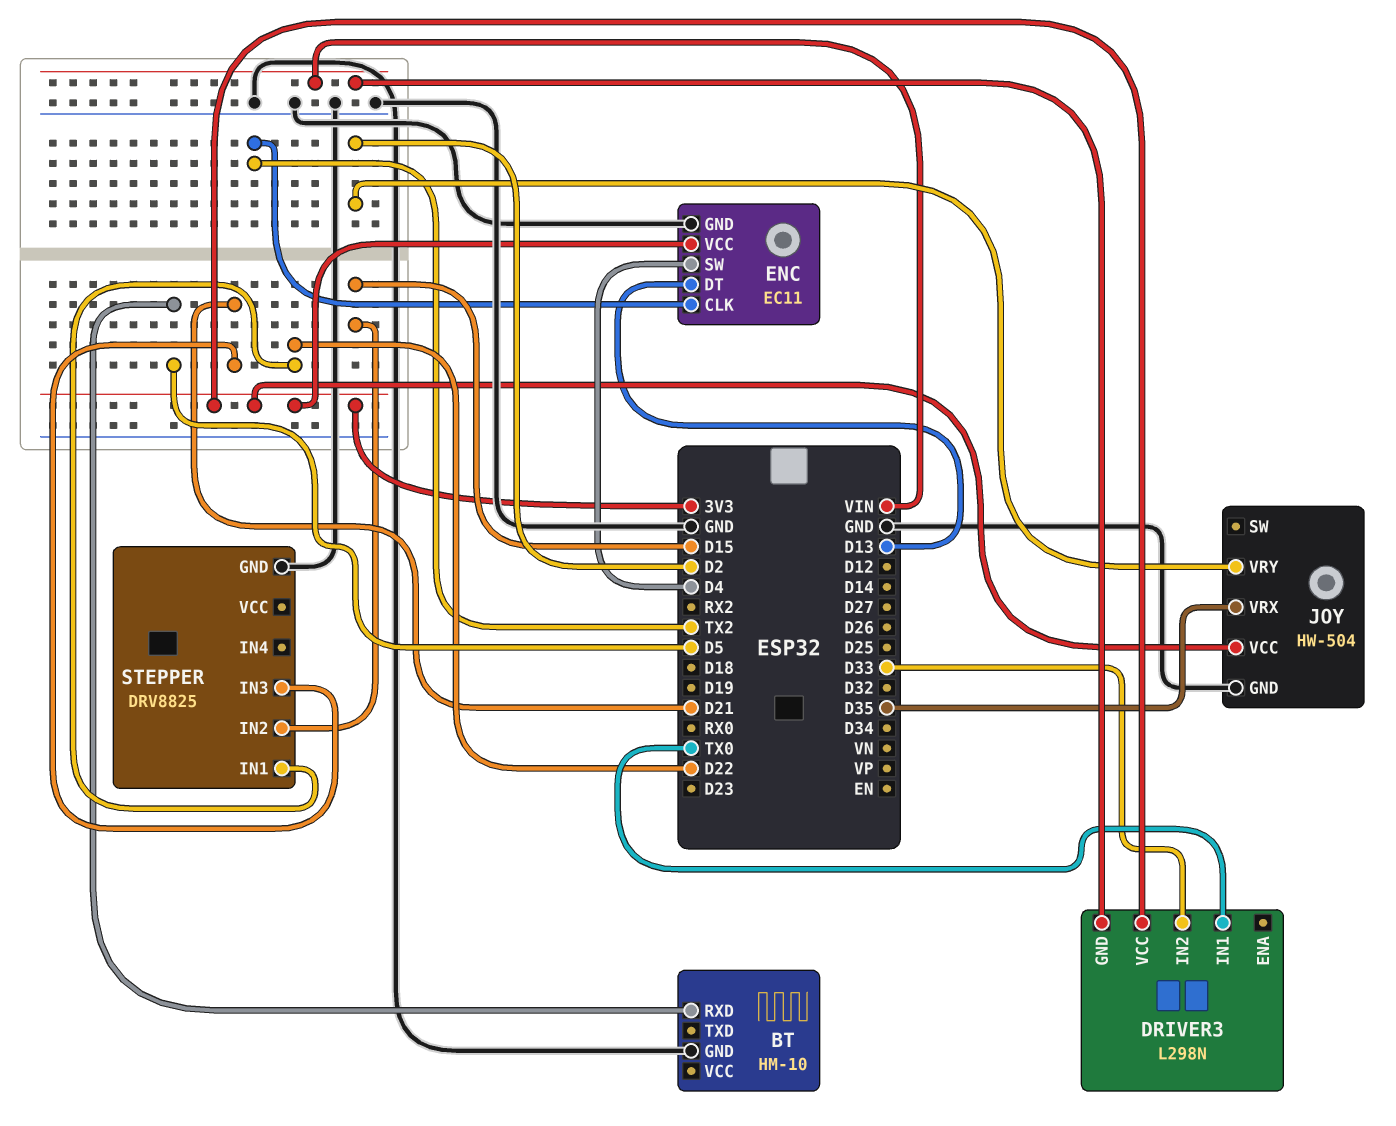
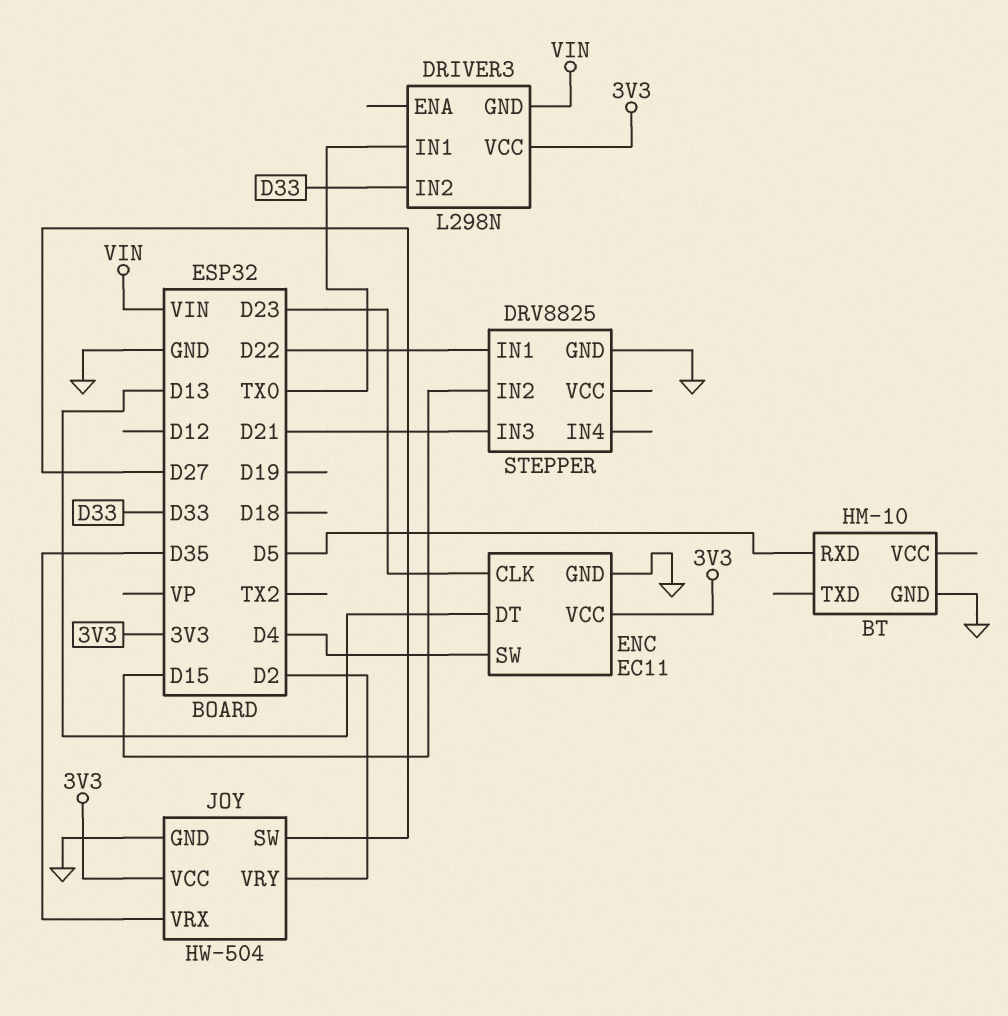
ENC pin CLK: TX2 -> D23
JOY pin SW: none -> D27

